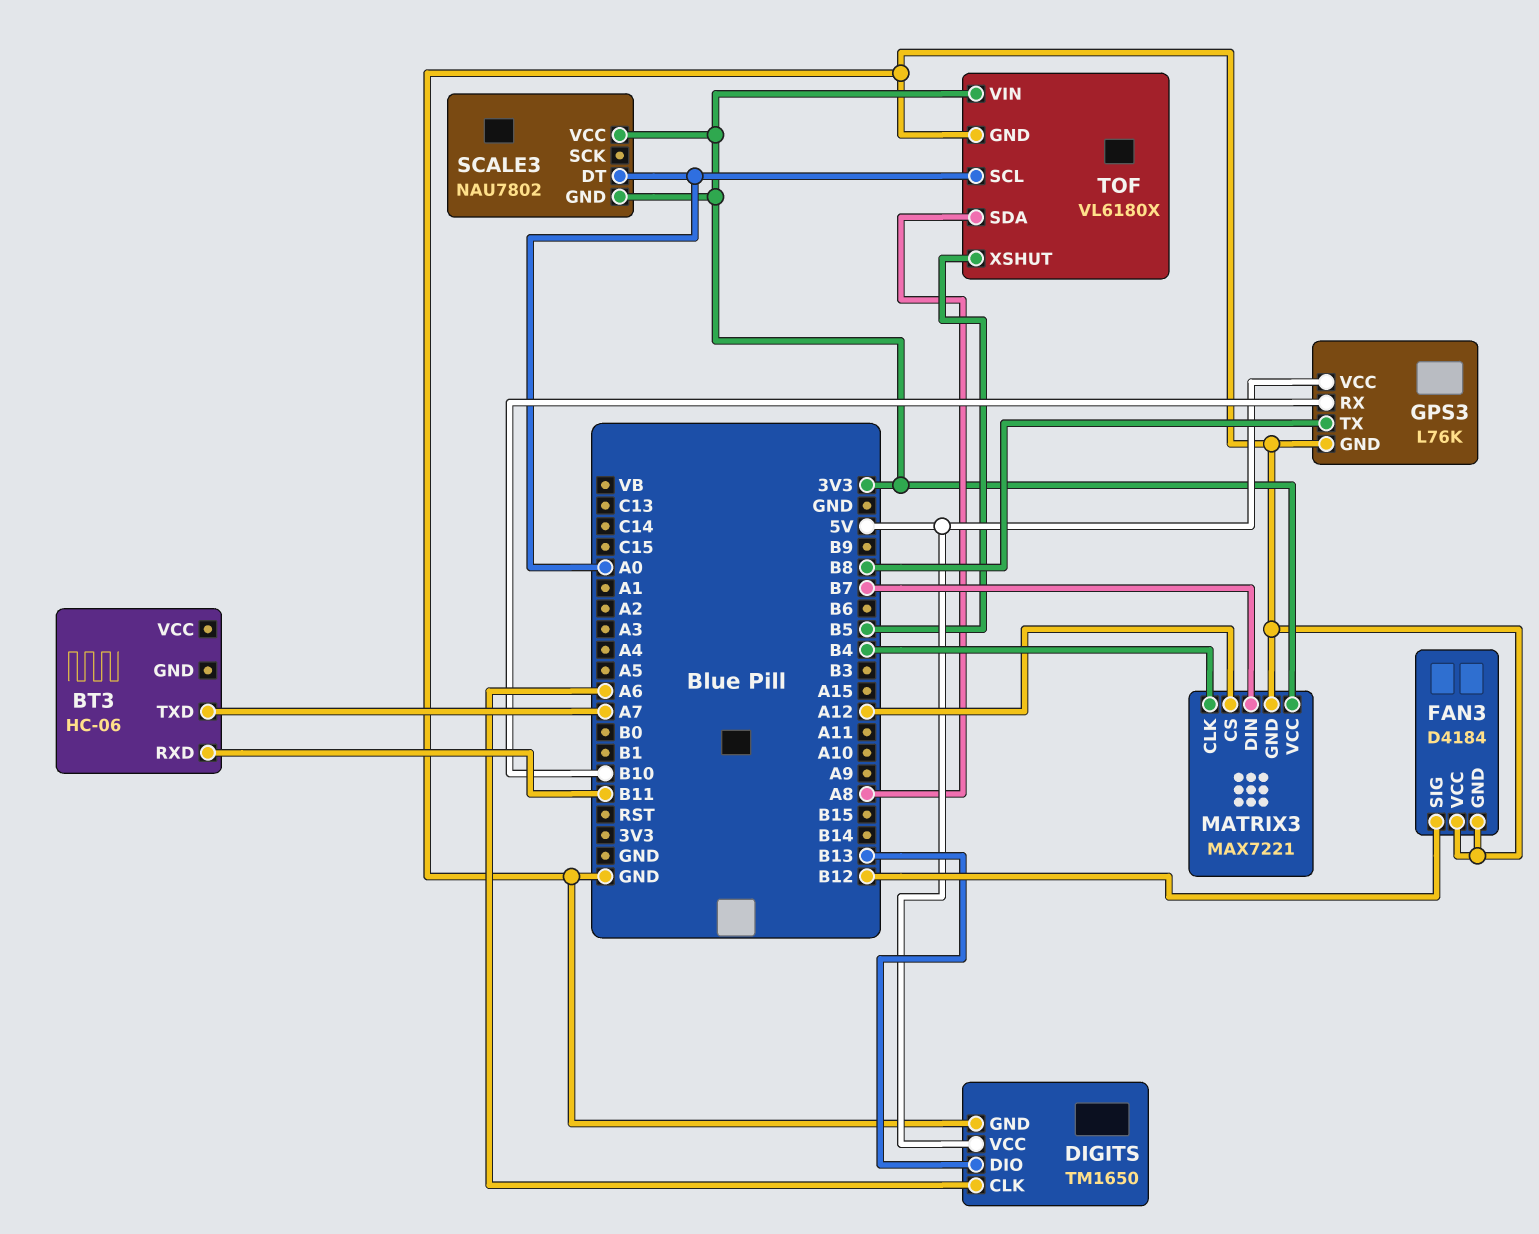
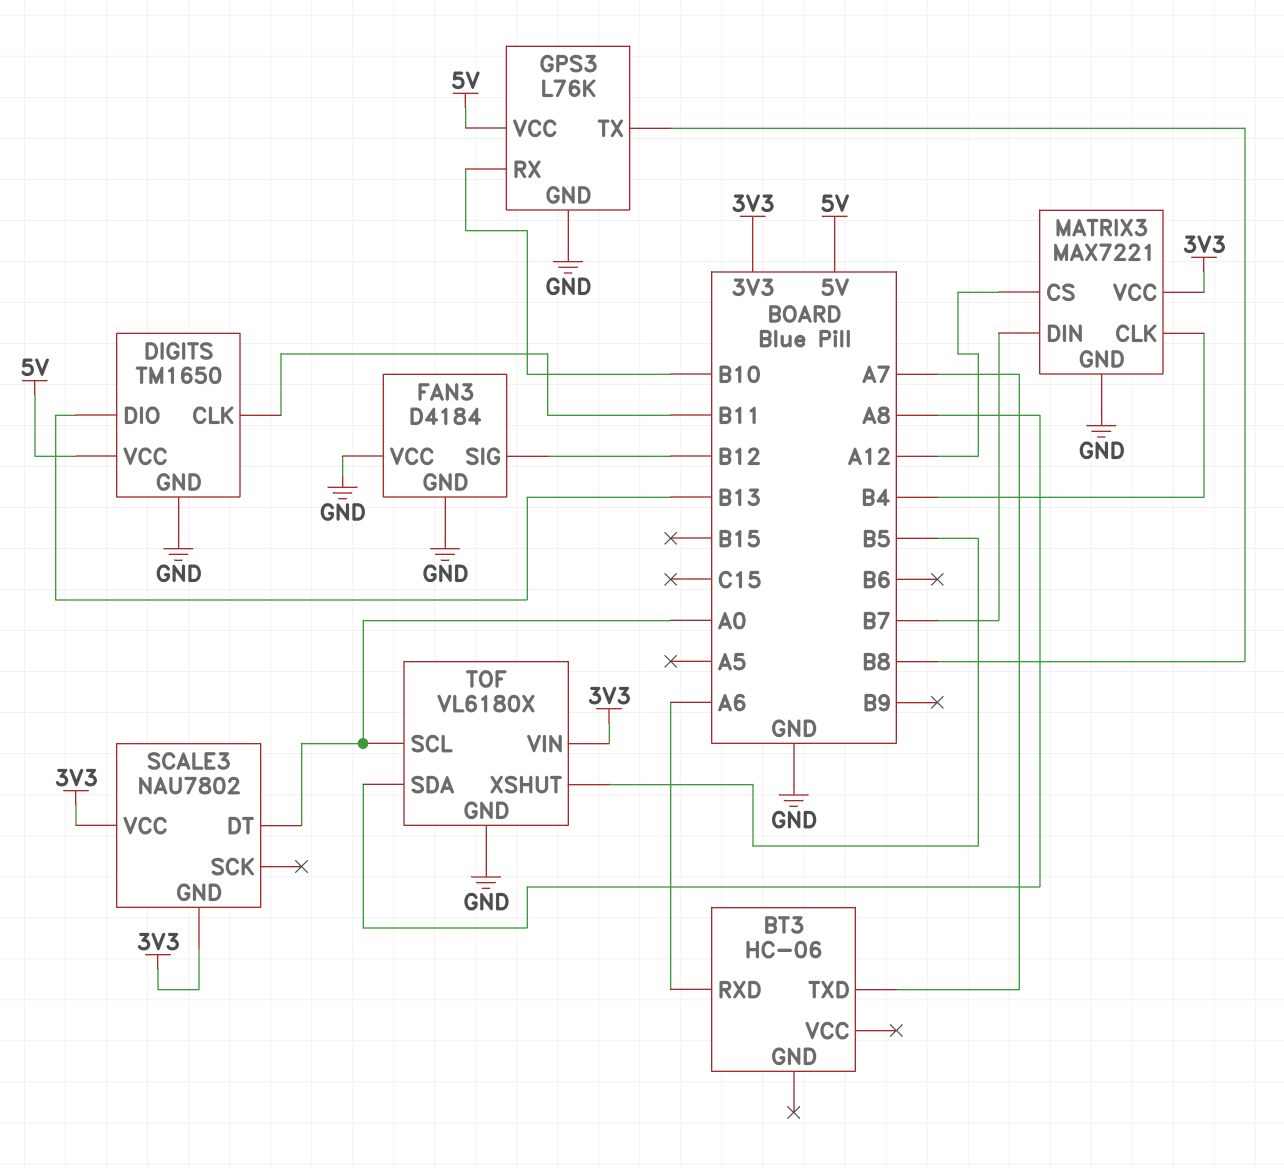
BT3 pin RXD: B11 -> A6
DIGITS pin CLK: A6 -> B11

